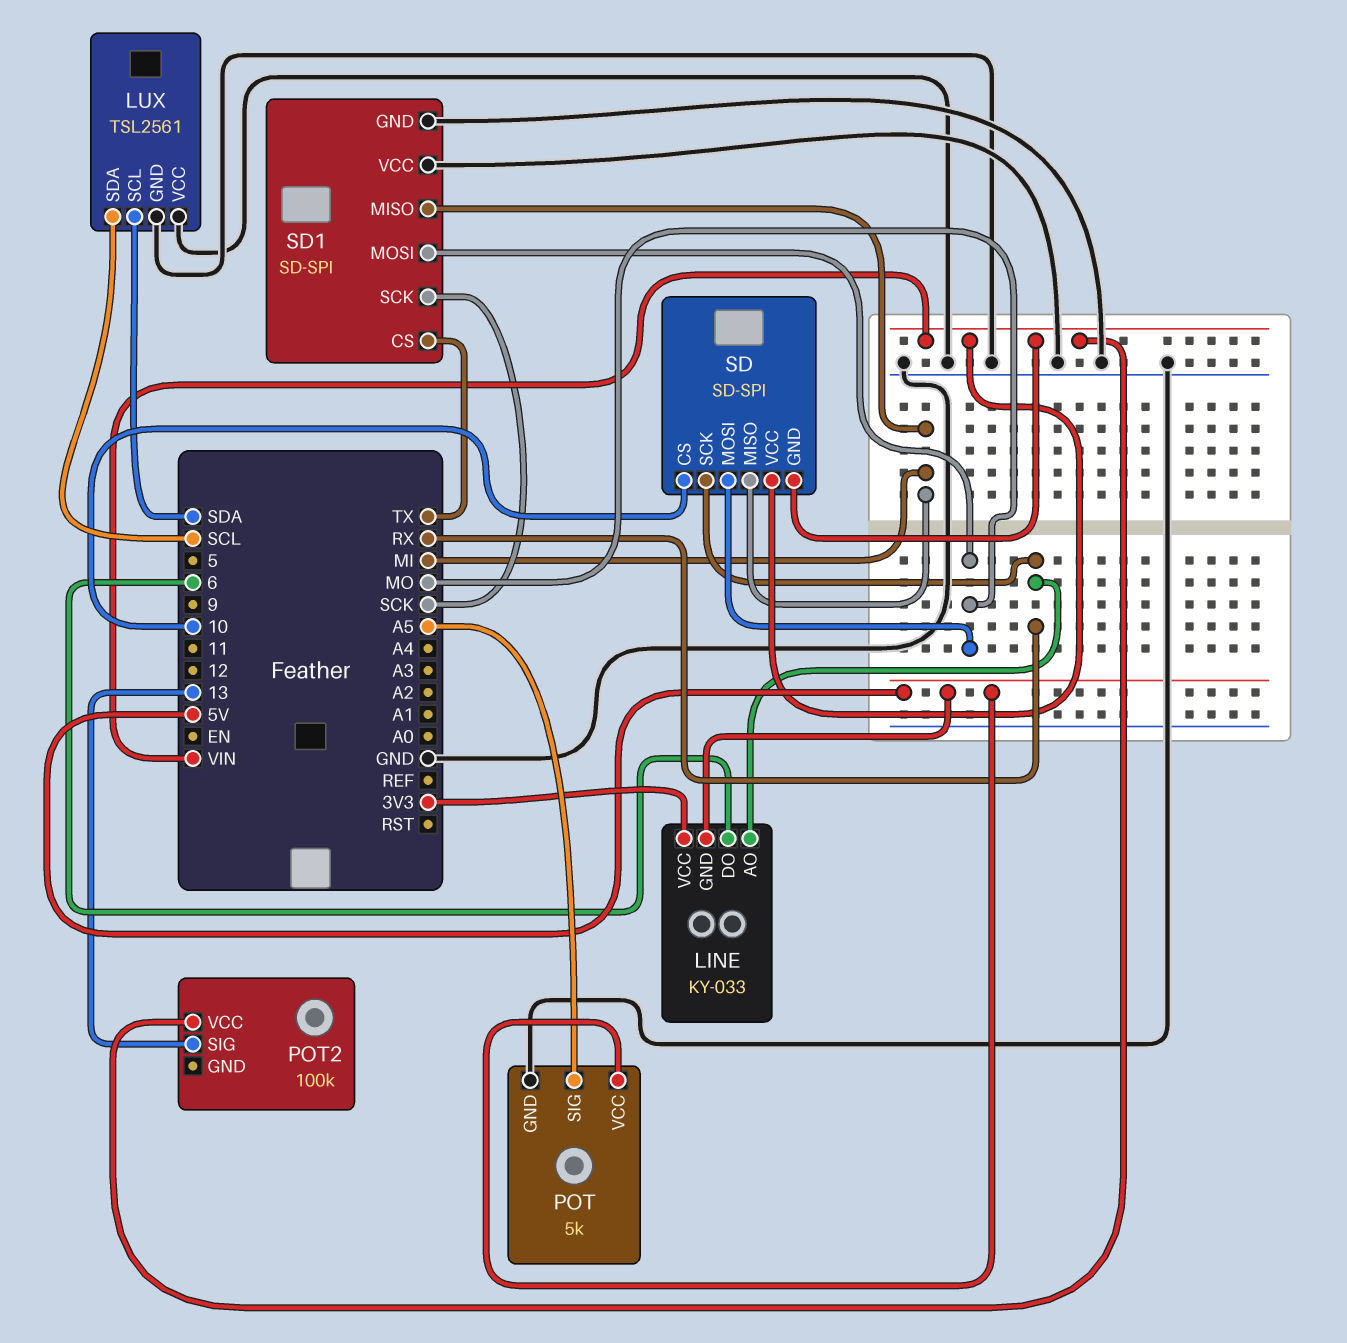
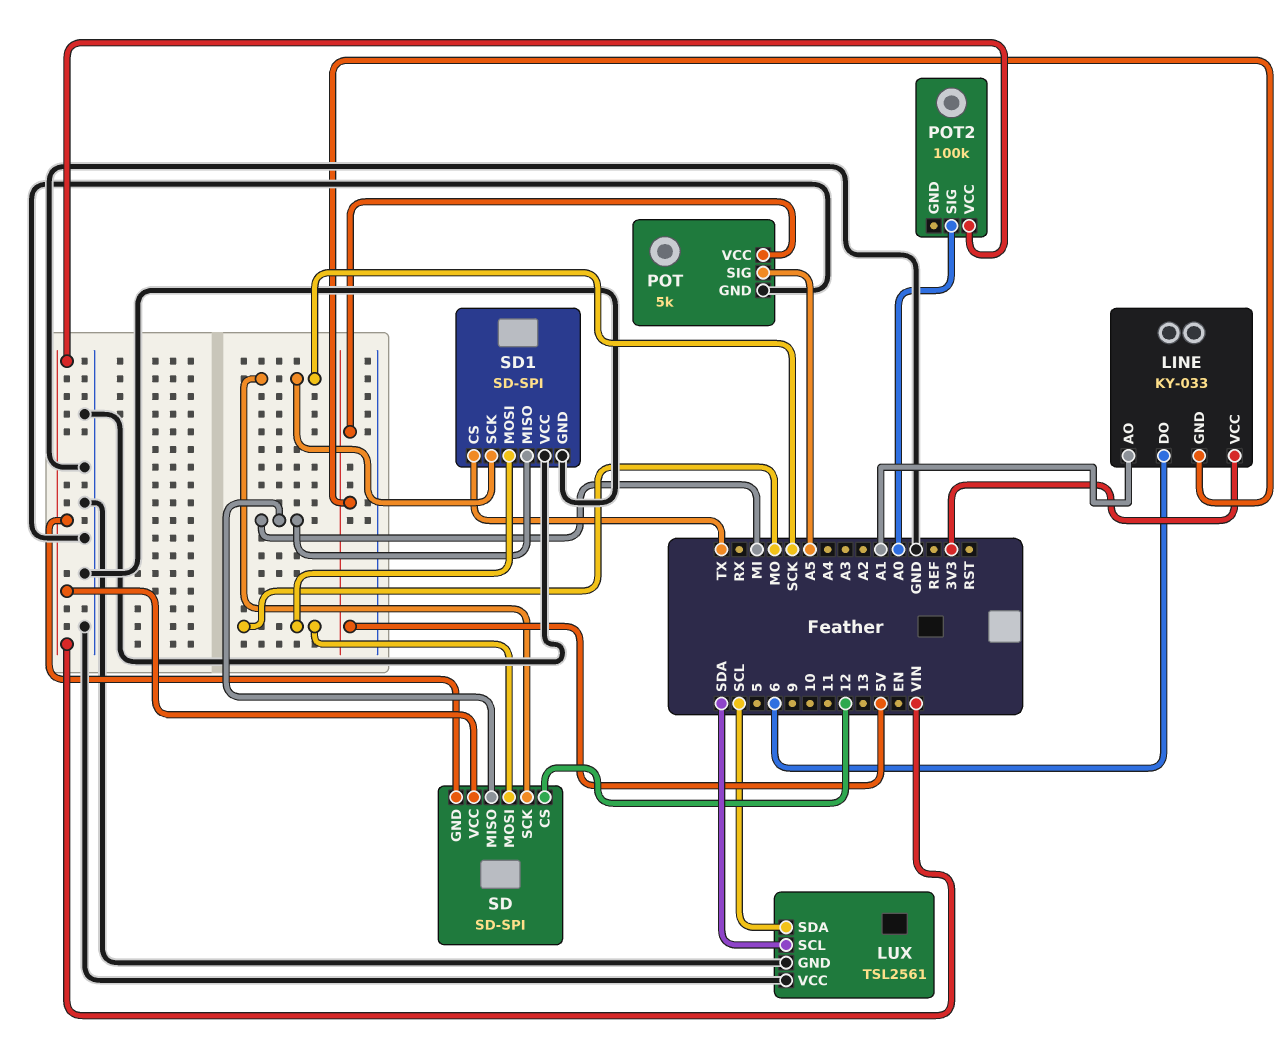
LINE pin AO: RX -> A1
POT2 pin SIG: 13 -> A0
SD pin CS: 10 -> 12
SD pin SCK: RX -> SCK

